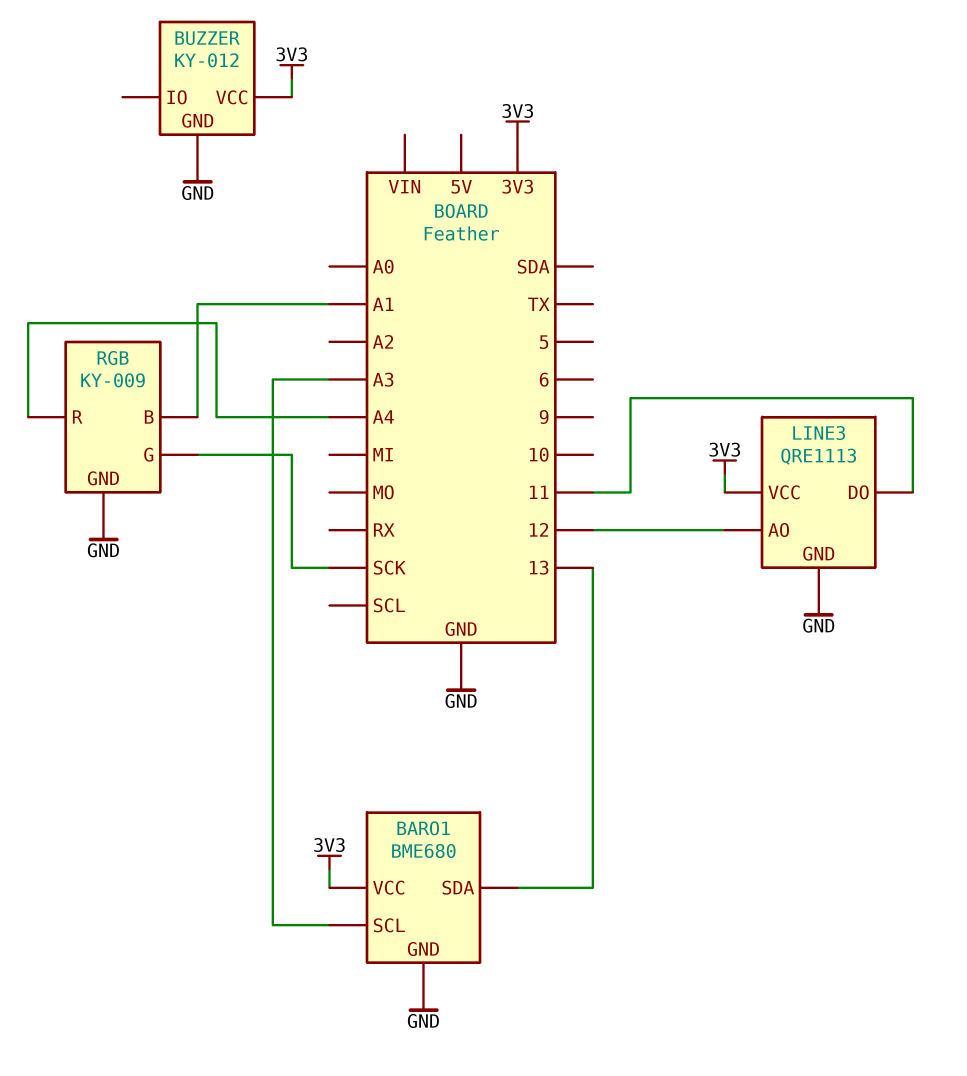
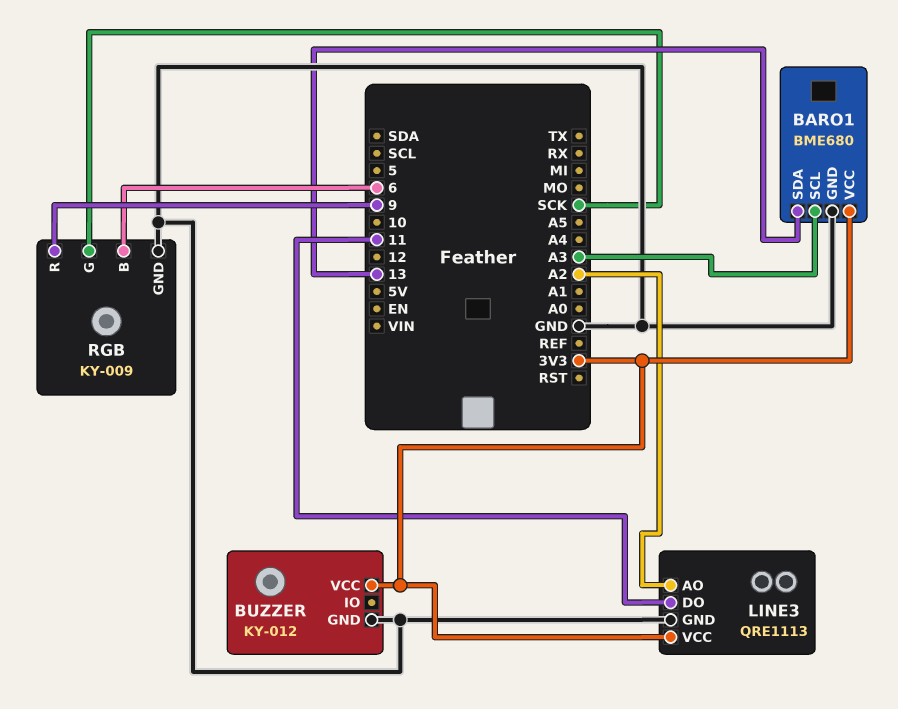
LINE3 pin AO: 12 -> A2
RGB pin B: A1 -> 6
RGB pin R: A4 -> 9

